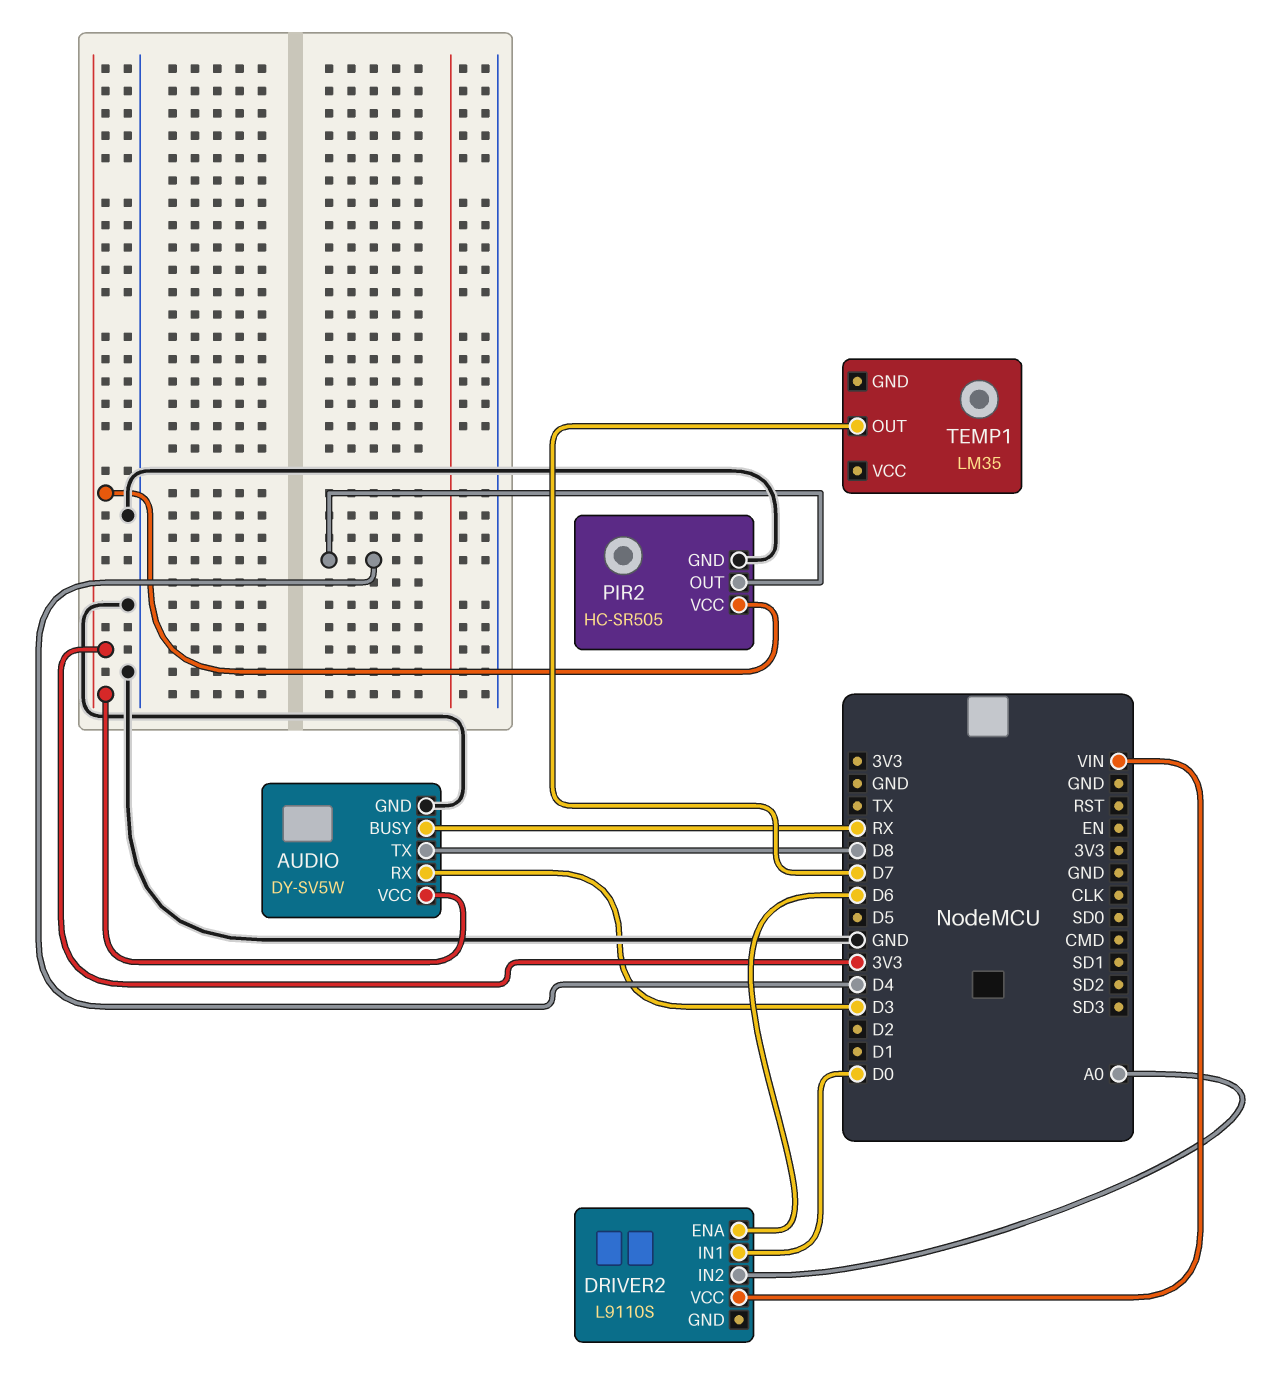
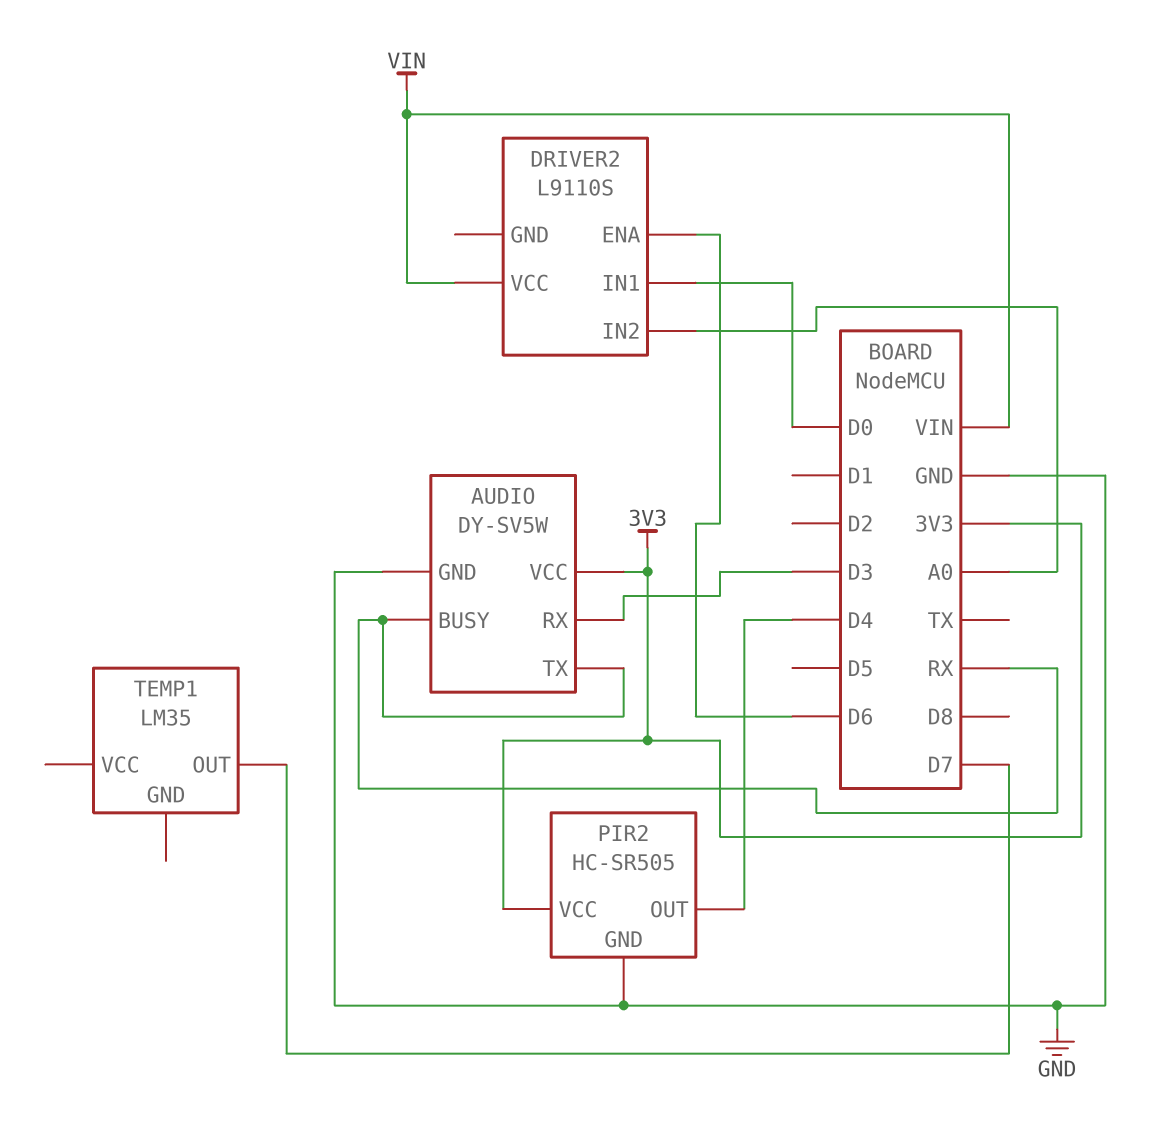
AUDIO pin TX: D8 -> RX

